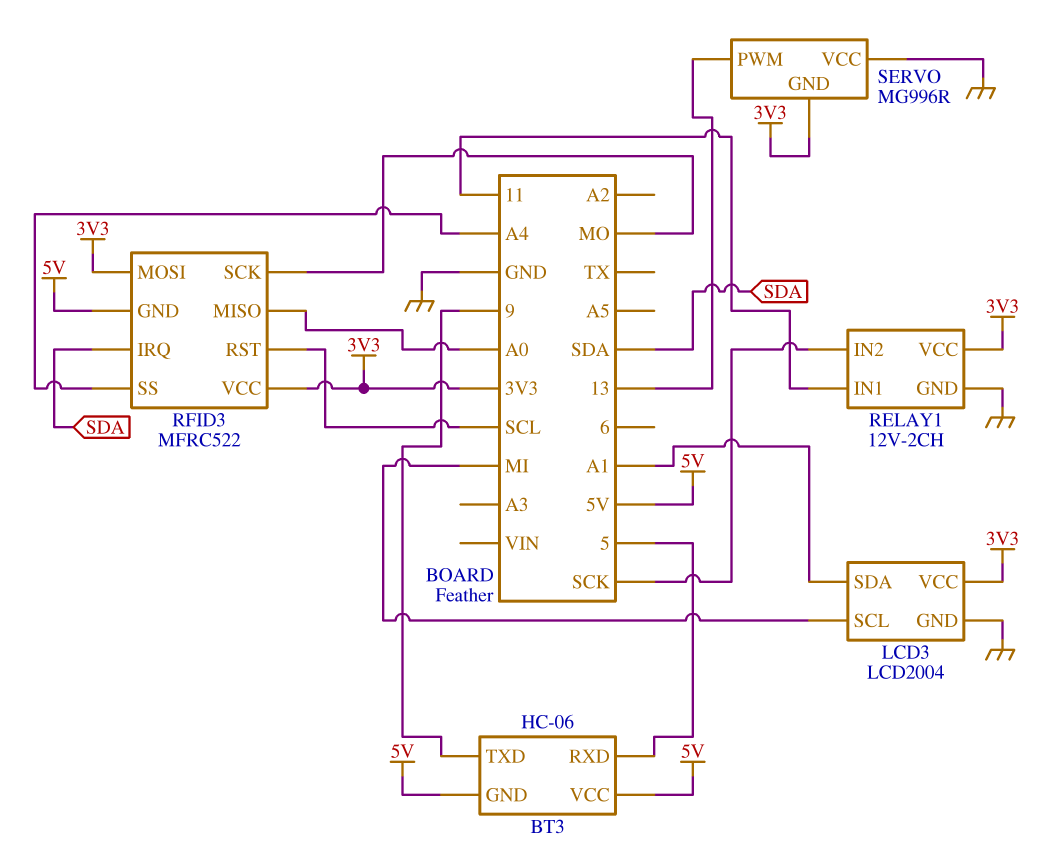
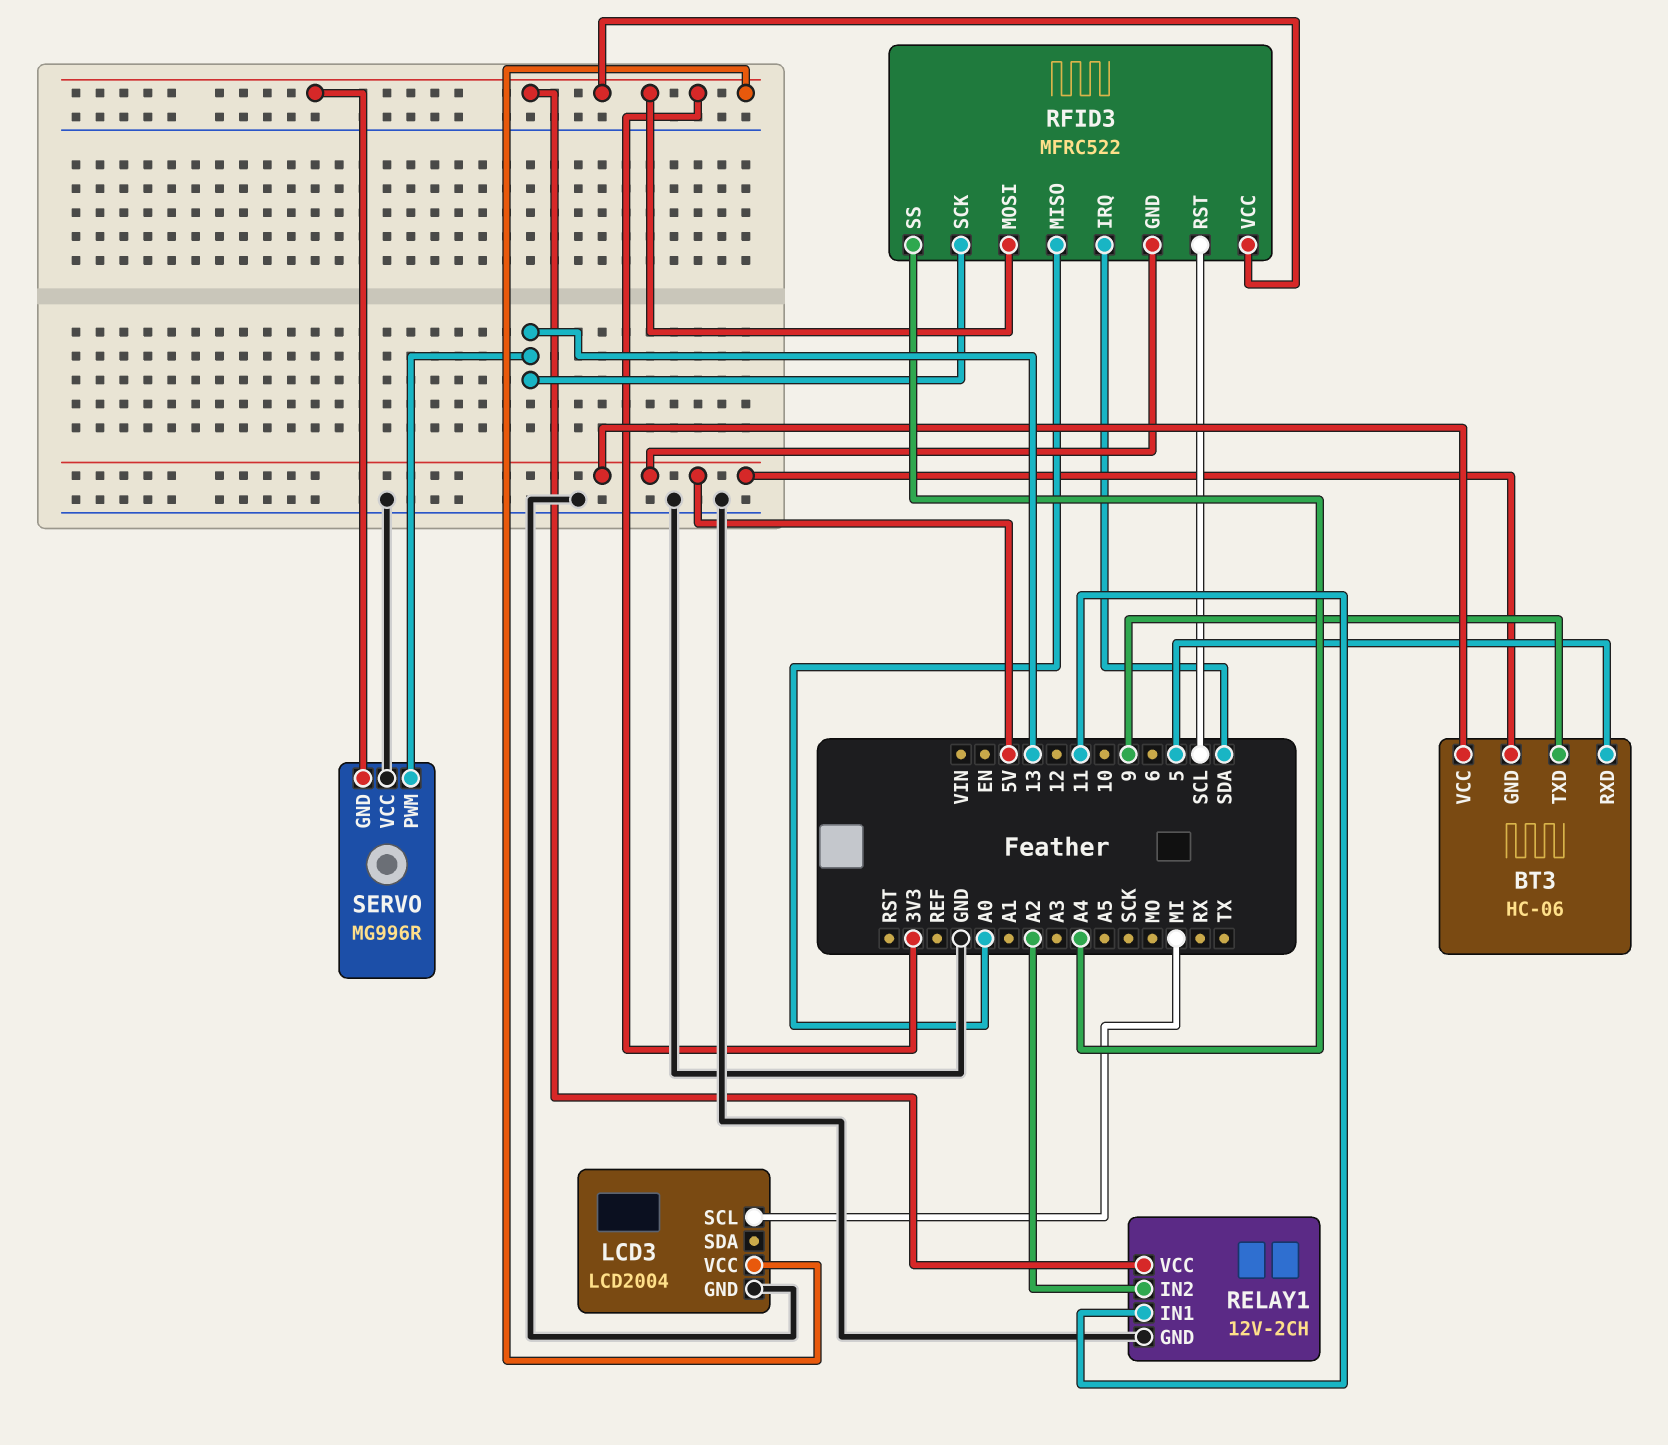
LCD3 pin SDA: A1 -> none
RELAY1 pin IN2: SCK -> A2
RFID3 pin SCK: MO -> 13

